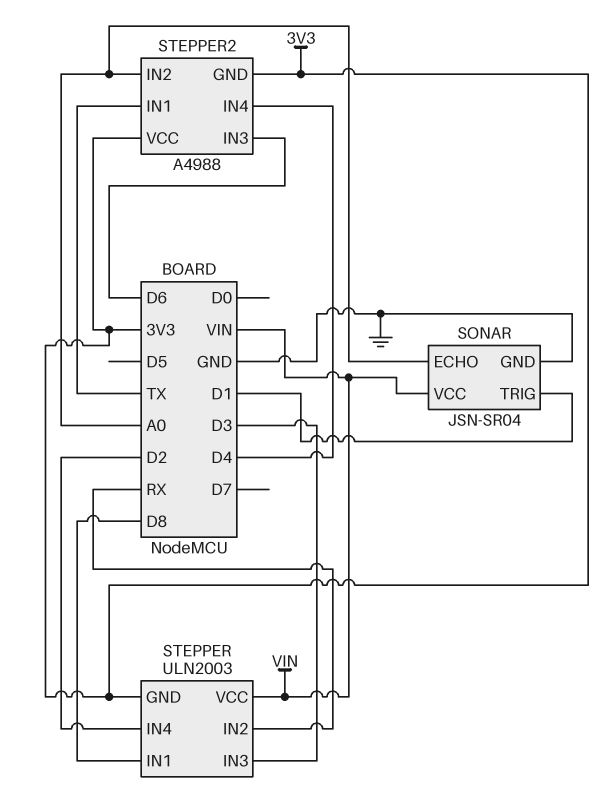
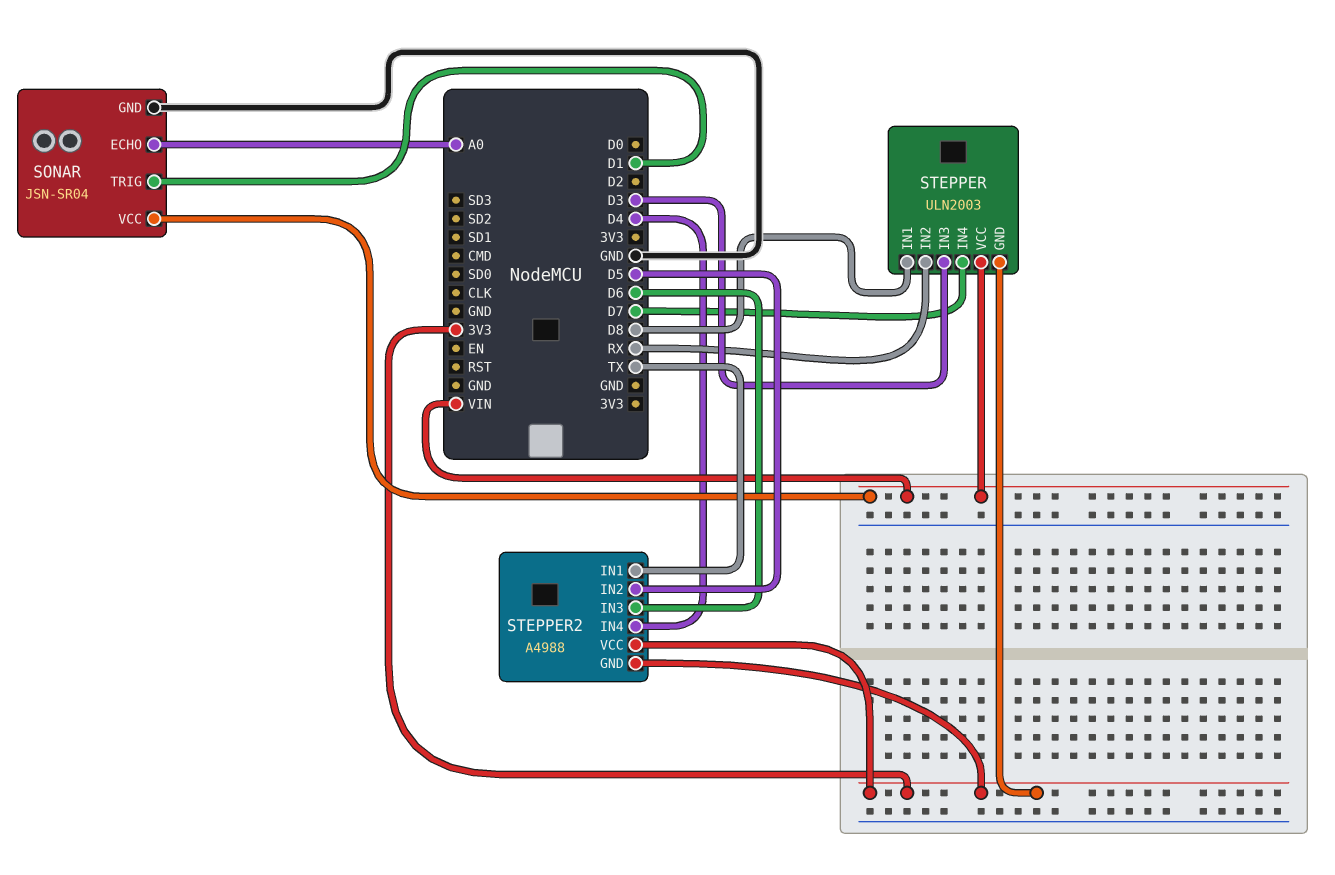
STEPPER pin IN4: D2 -> D7
STEPPER2 pin IN2: A0 -> D5

